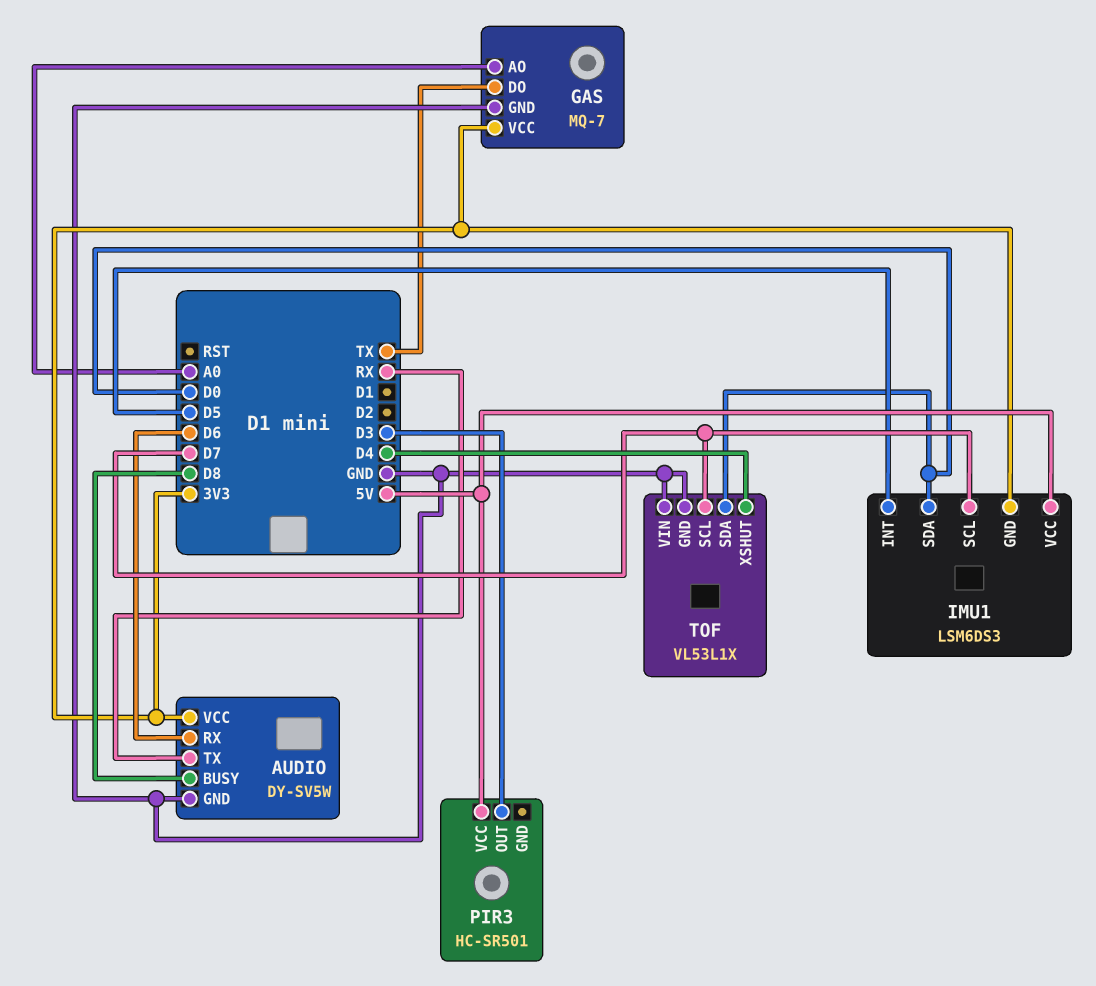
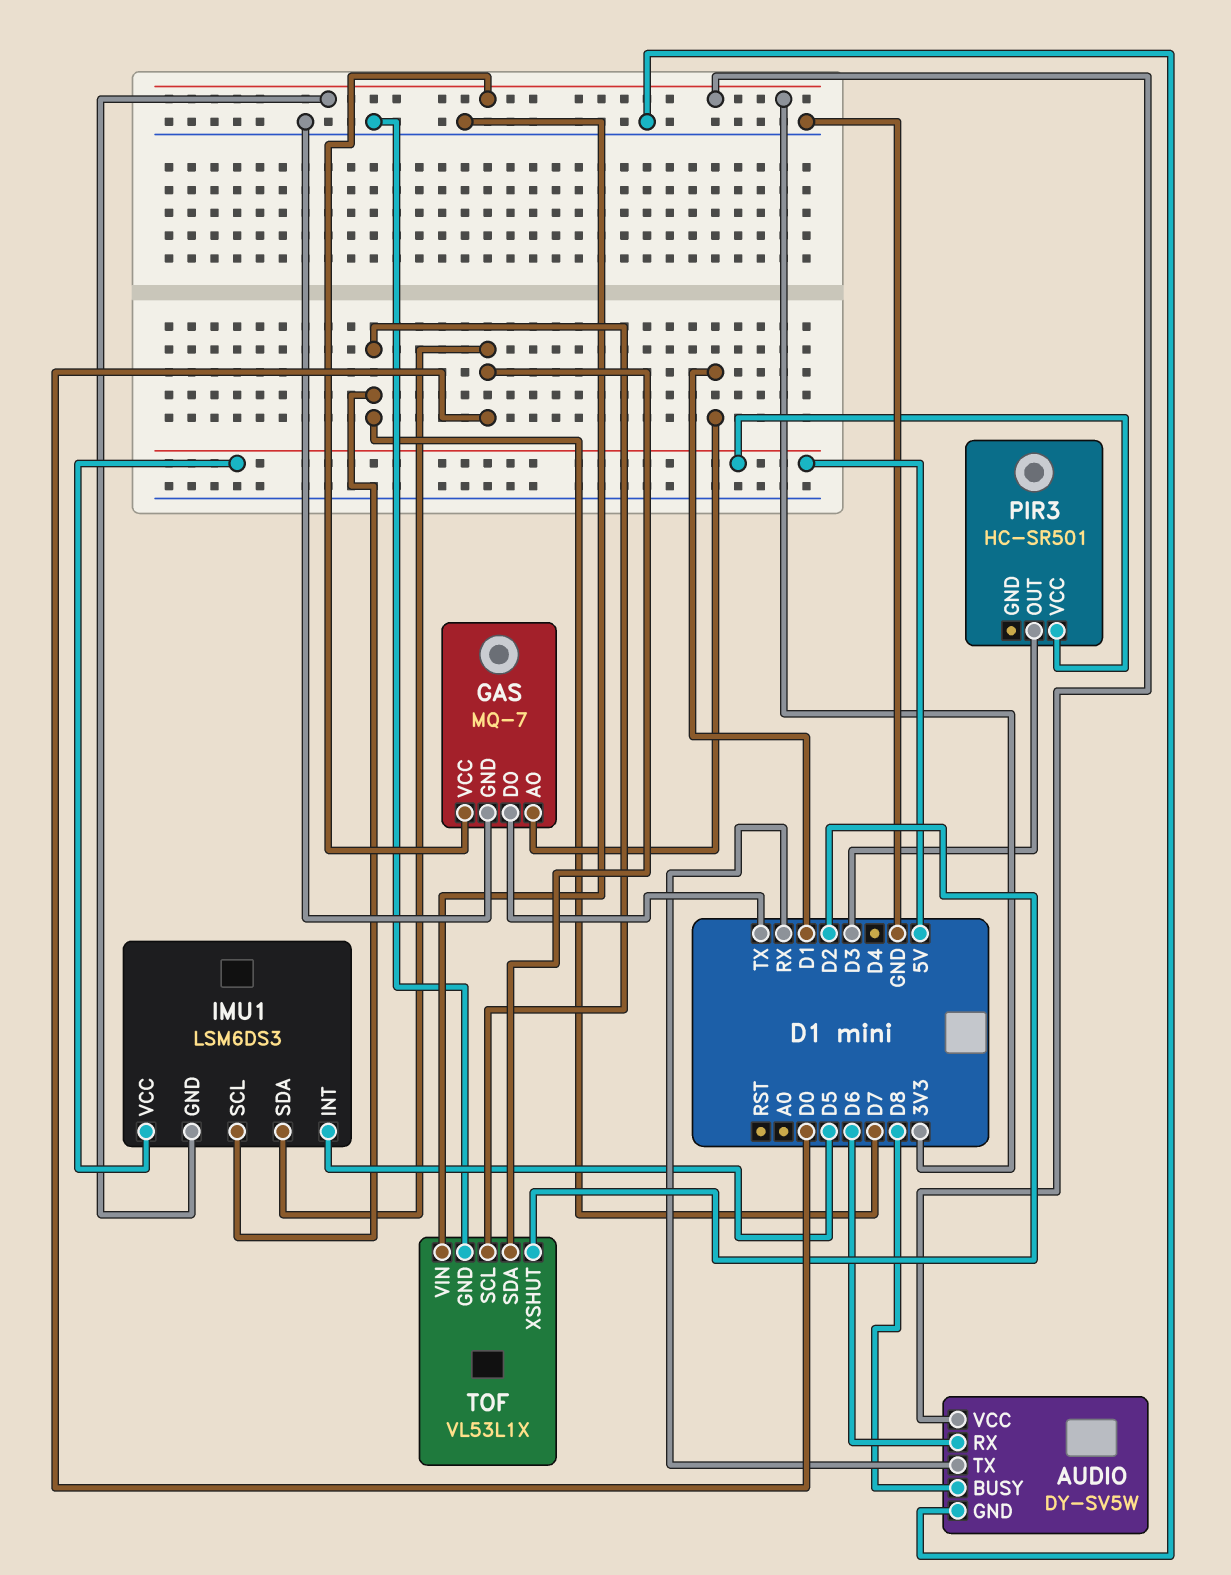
GAS pin AO: A0 -> D1
TOF pin XSHUT: D4 -> D2

